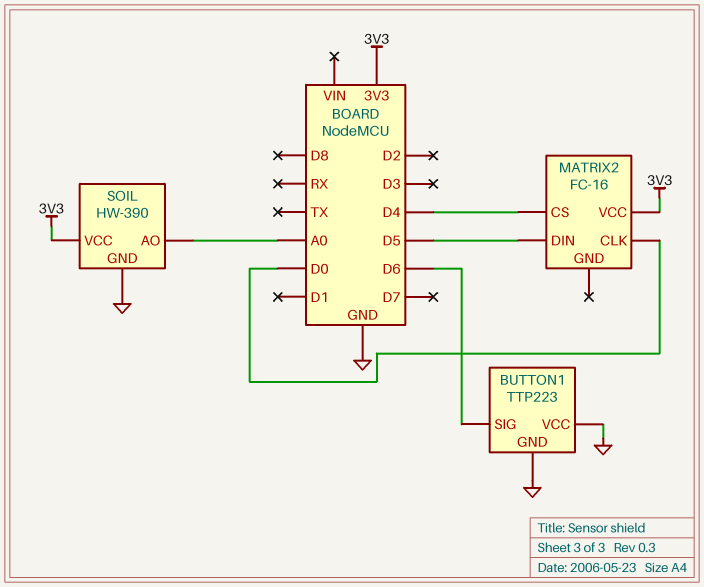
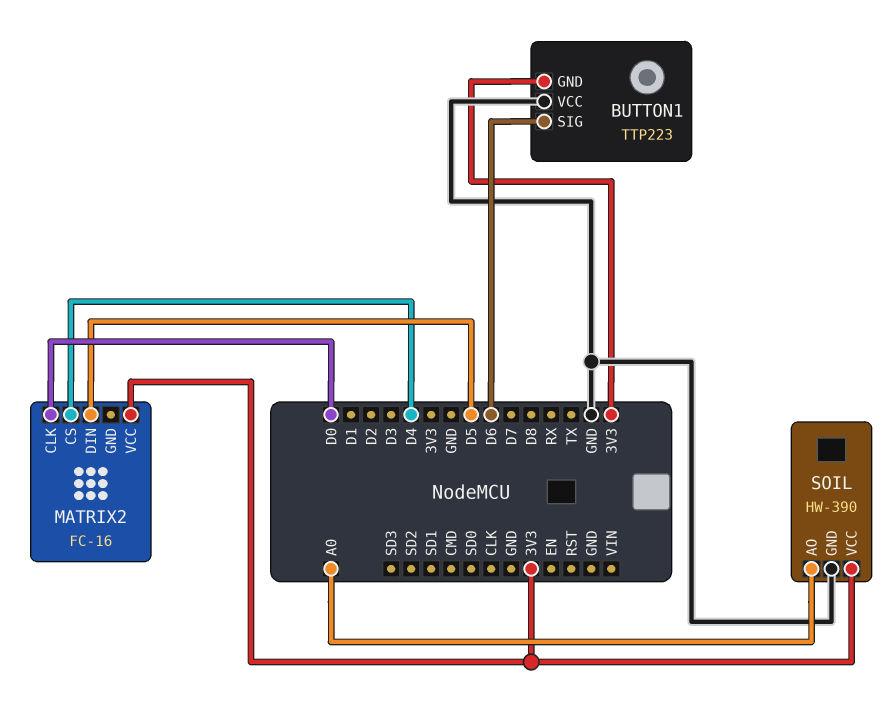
BUTTON1 pin GND: GND -> 3V3

